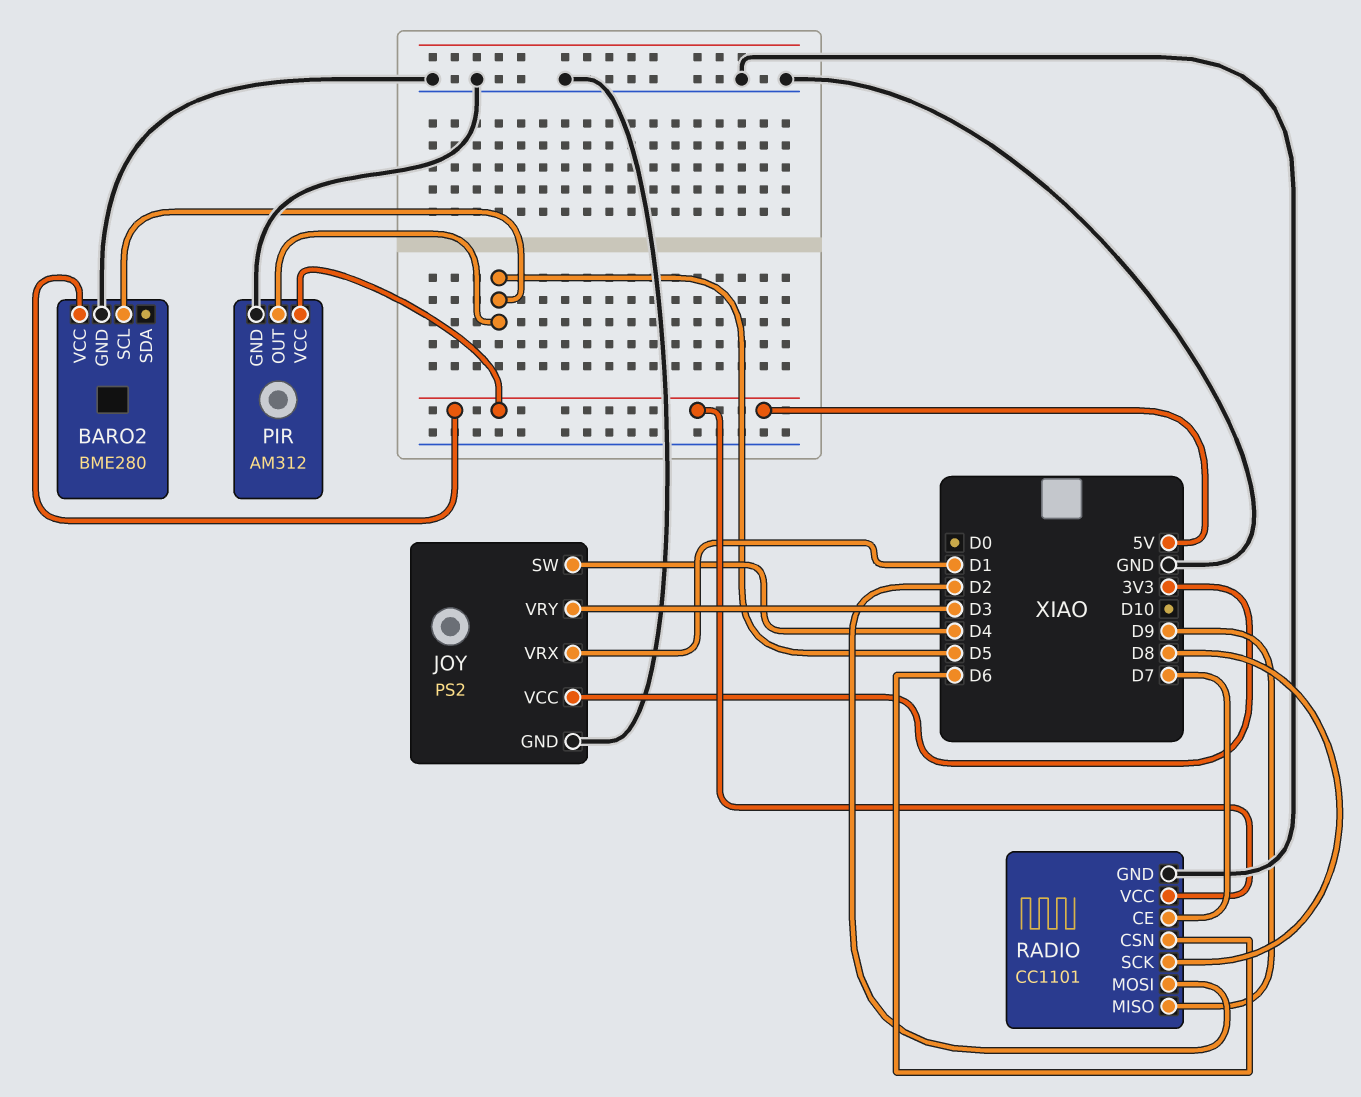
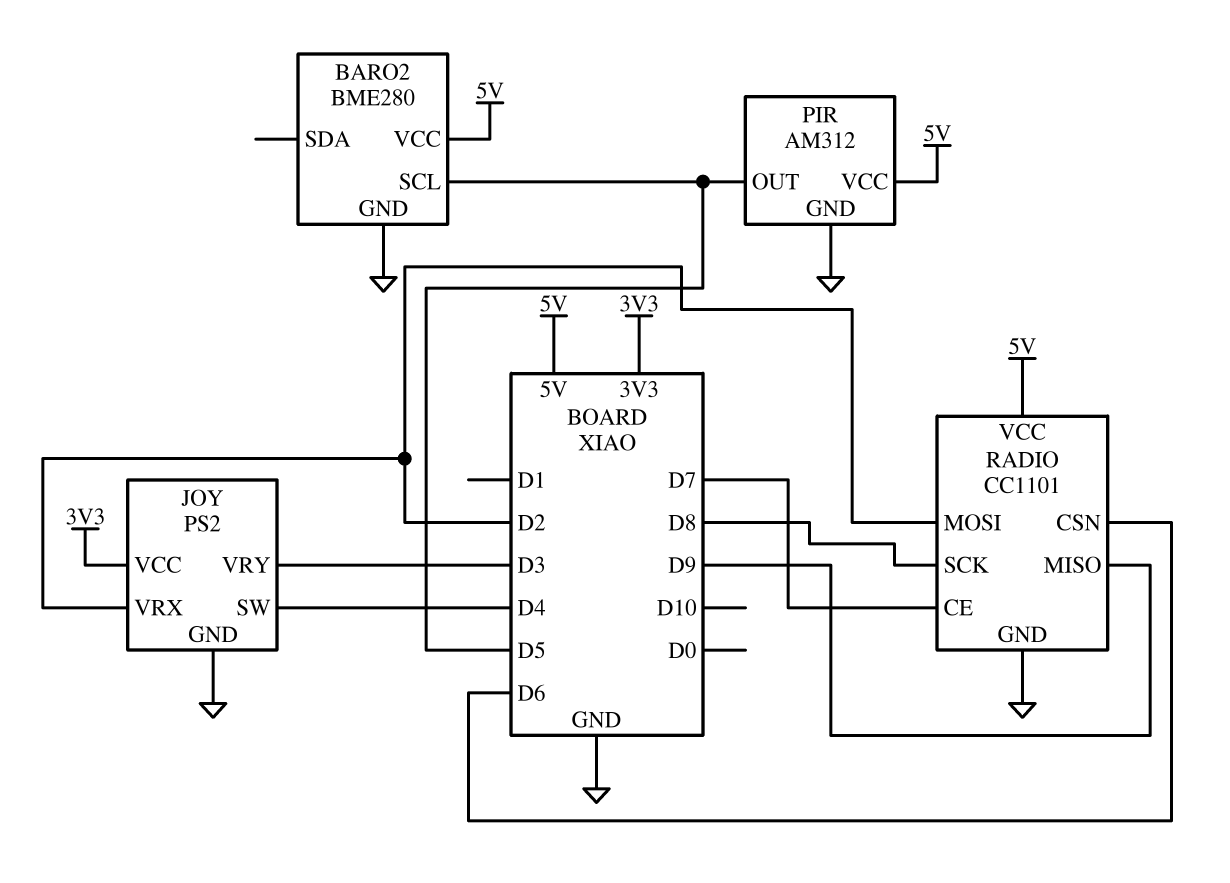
JOY pin VRX: D1 -> D2

